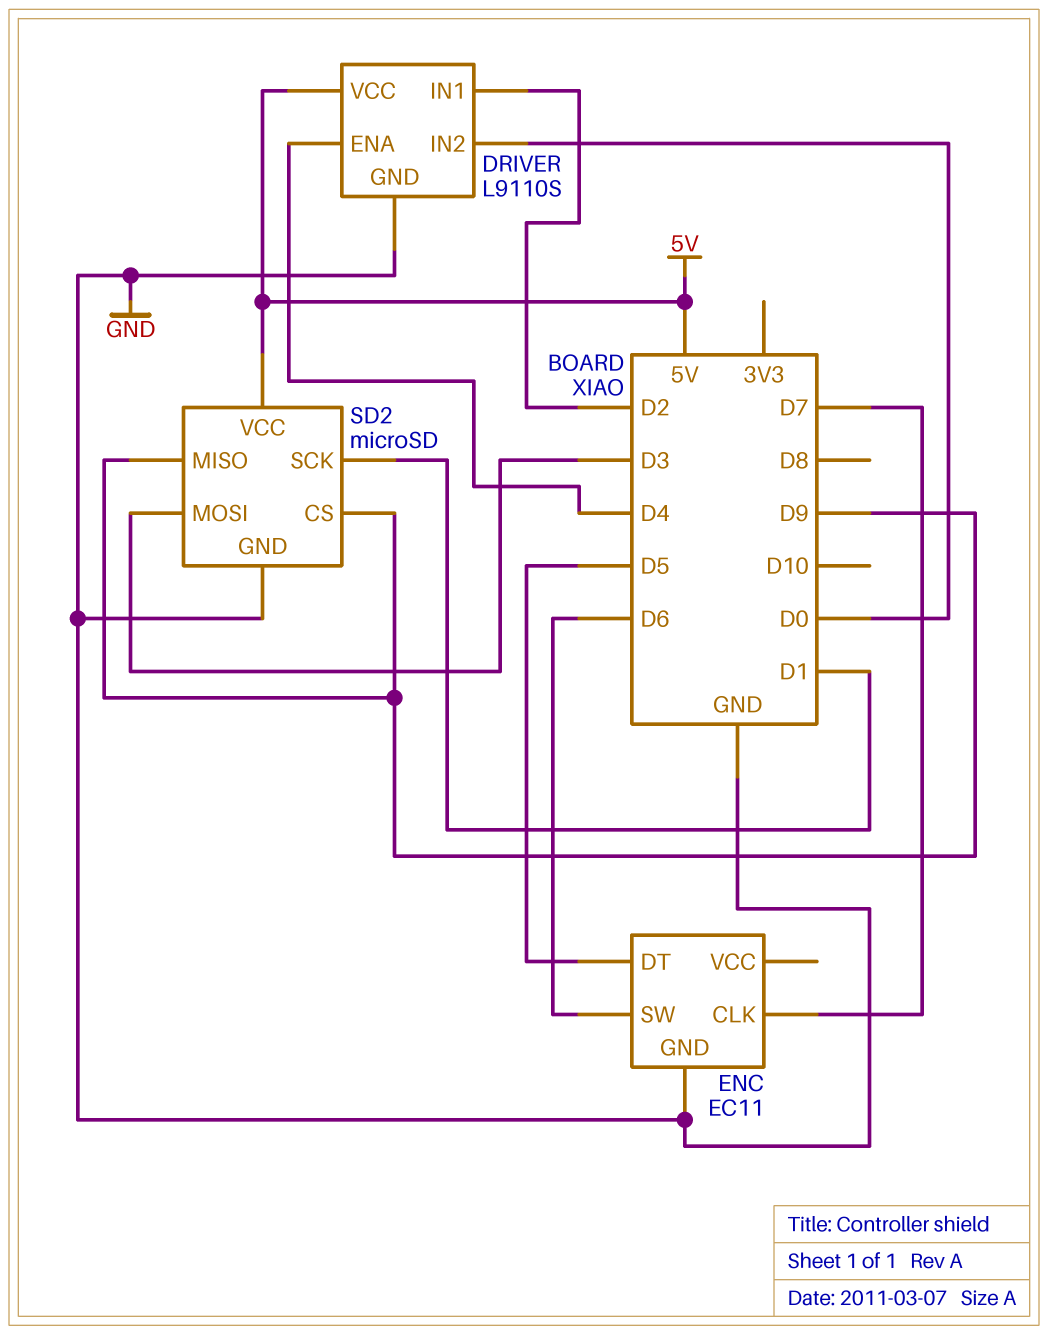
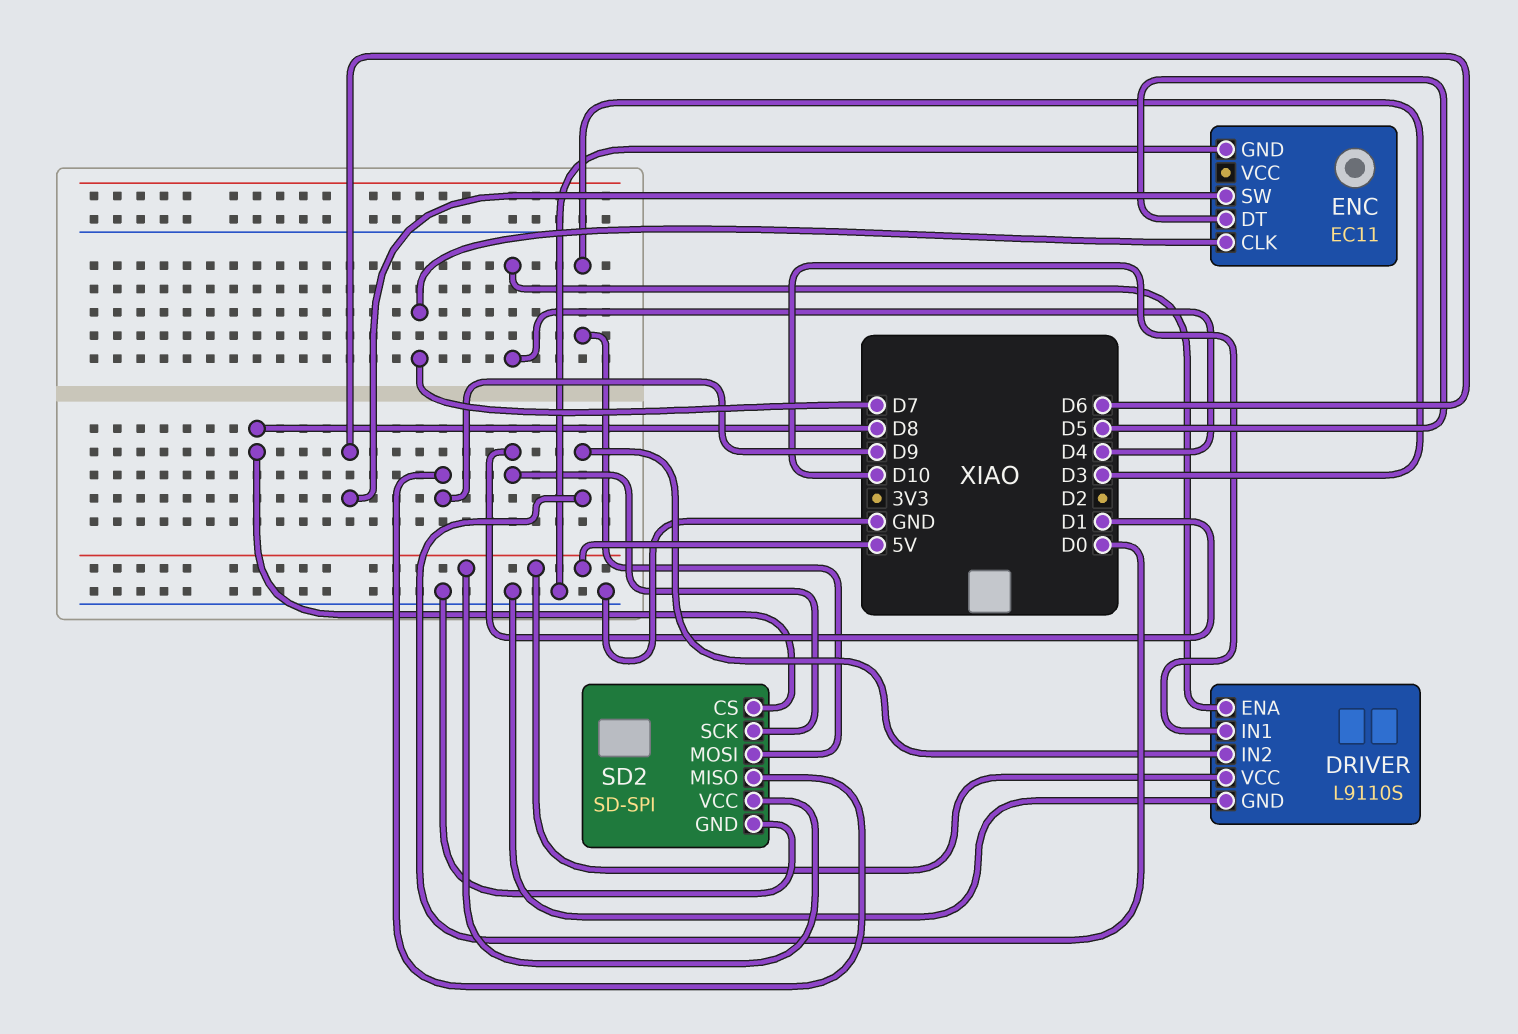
DRIVER pin IN1: D2 -> D10
SD2: microSD -> SD-SPI
SD2 pin CS: D9 -> D8

